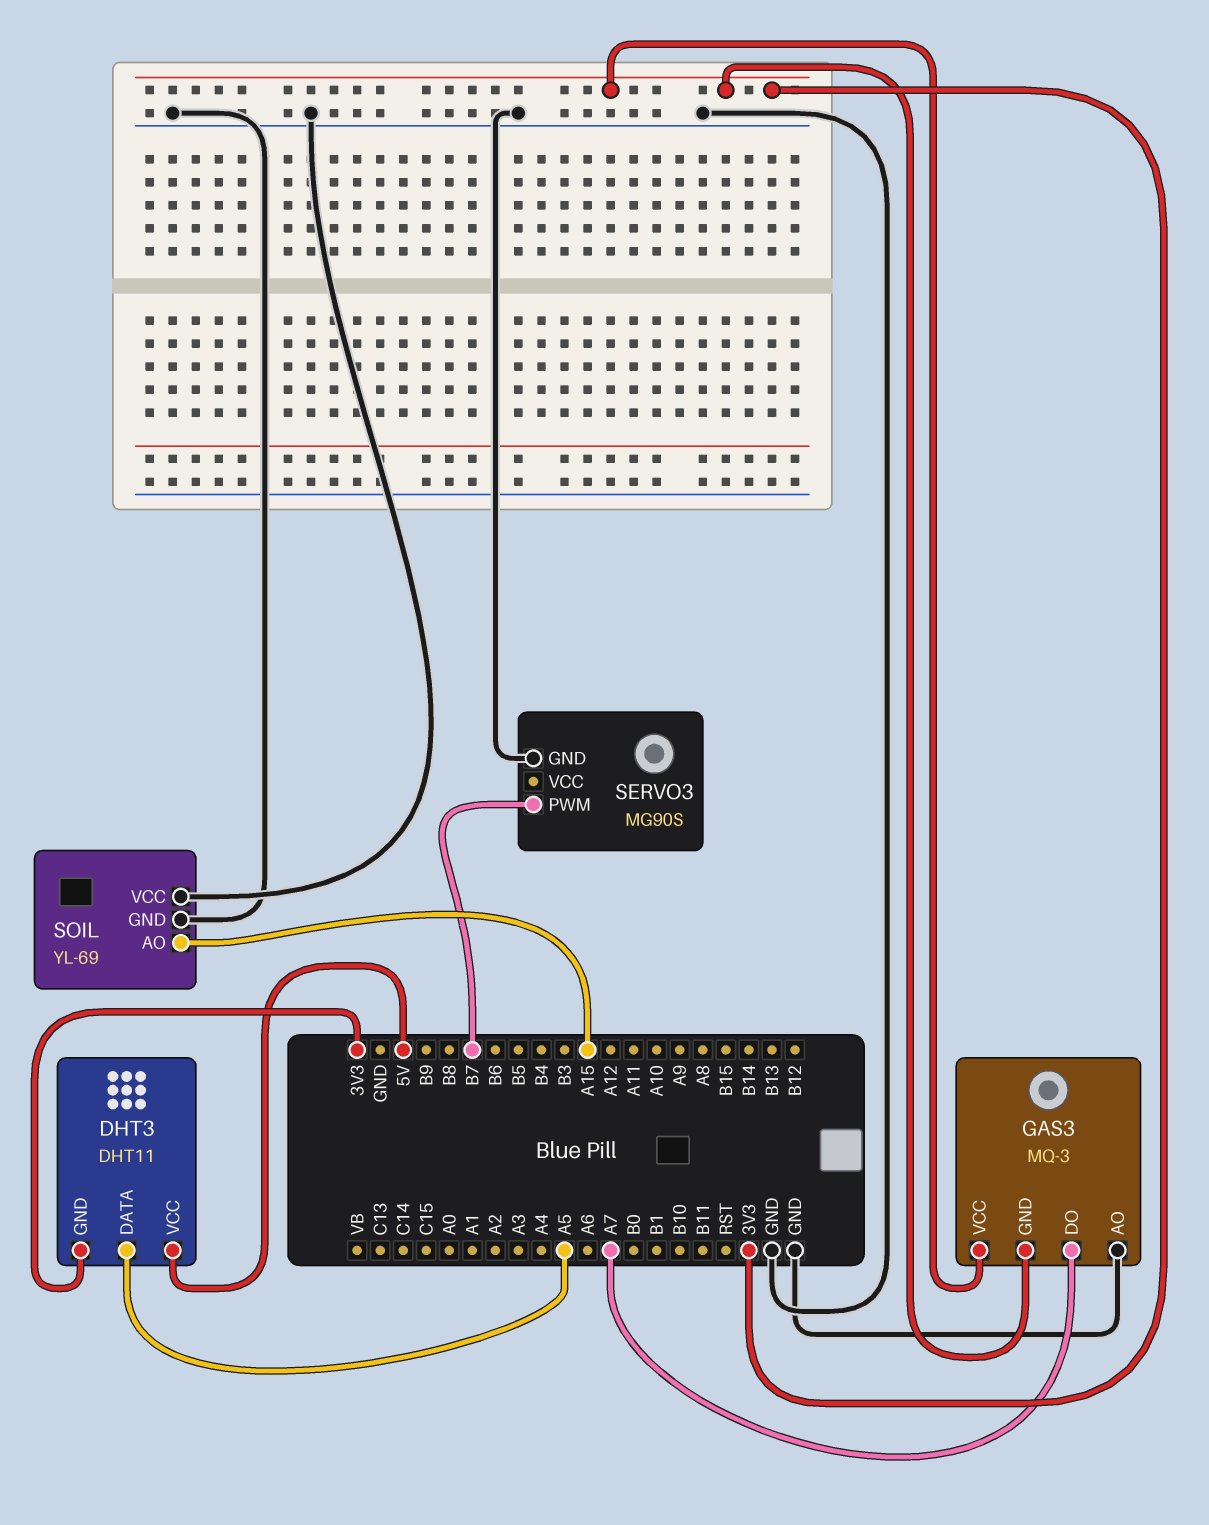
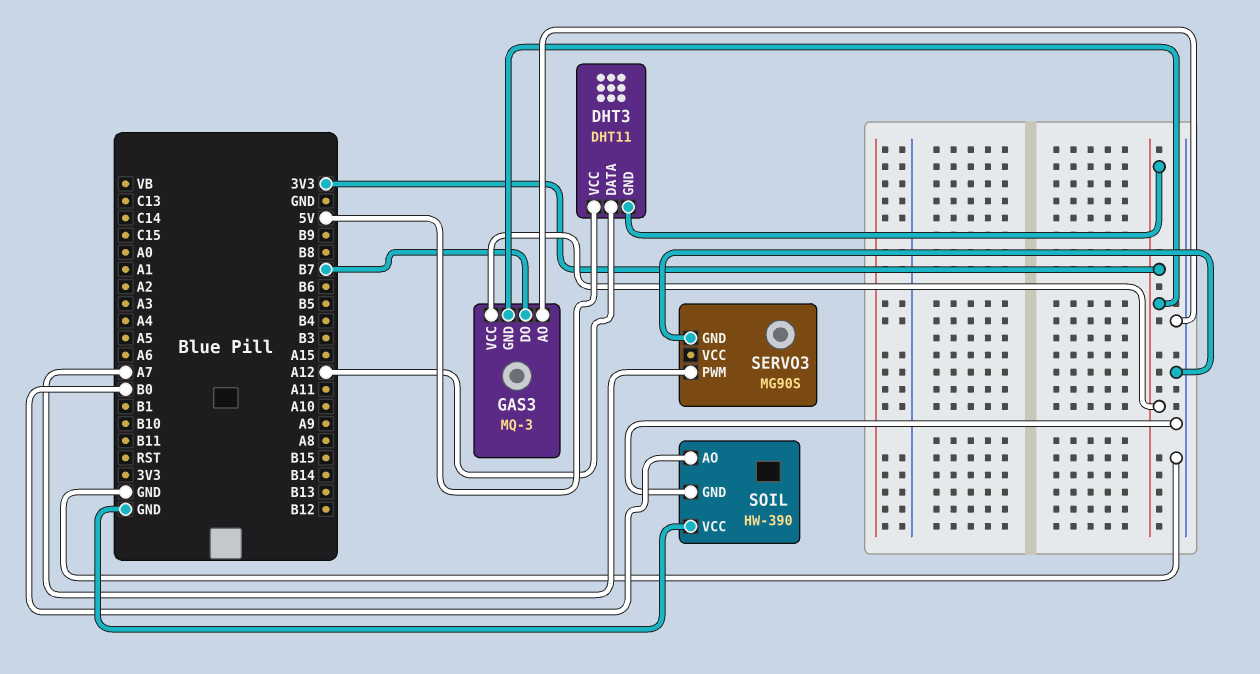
DHT3 pin DATA: A5 -> A12
GAS3 pin DO: A7 -> B7
SERVO3 pin PWM: B7 -> A7
SOIL: YL-69 -> HW-390
SOIL pin AO: A15 -> B0

